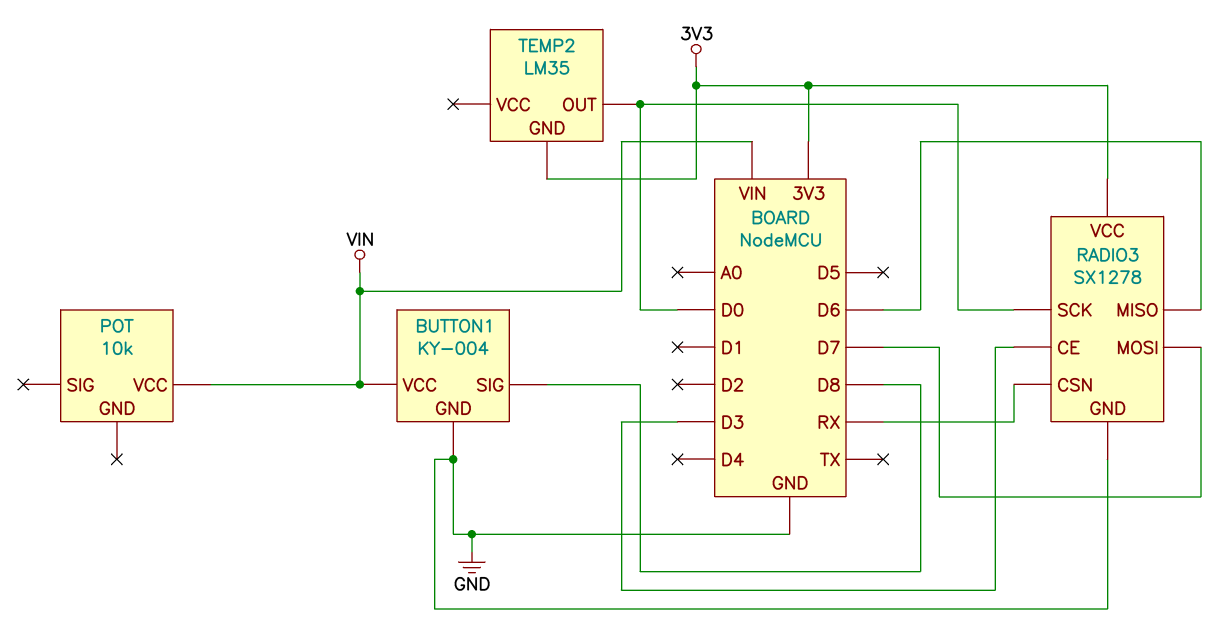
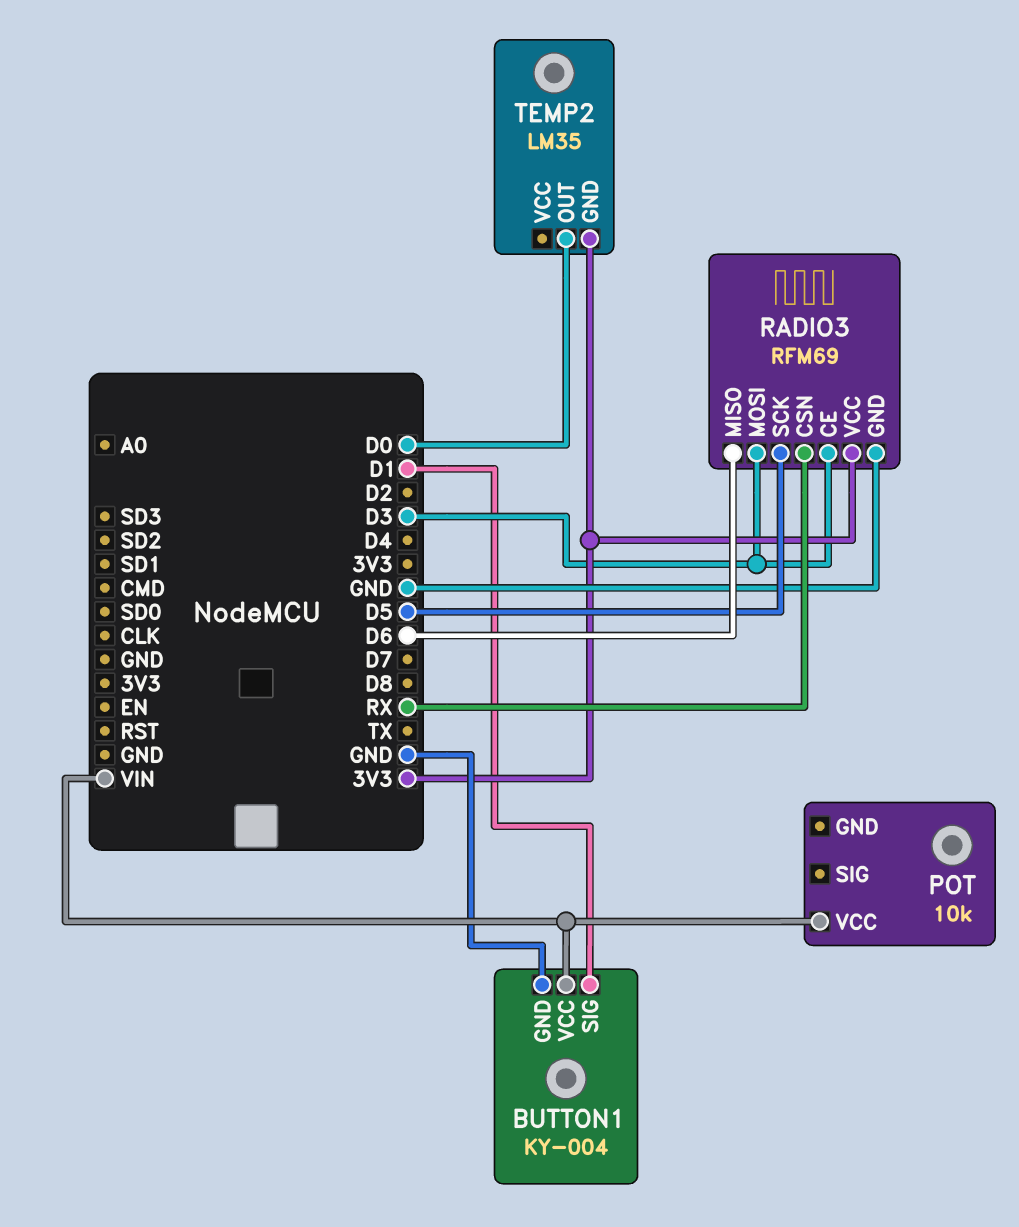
BUTTON1 pin SIG: D8 -> D1
RADIO3: SX1278 -> RFM69
RADIO3 pin MOSI: D7 -> D3
RADIO3 pin SCK: D0 -> D5

